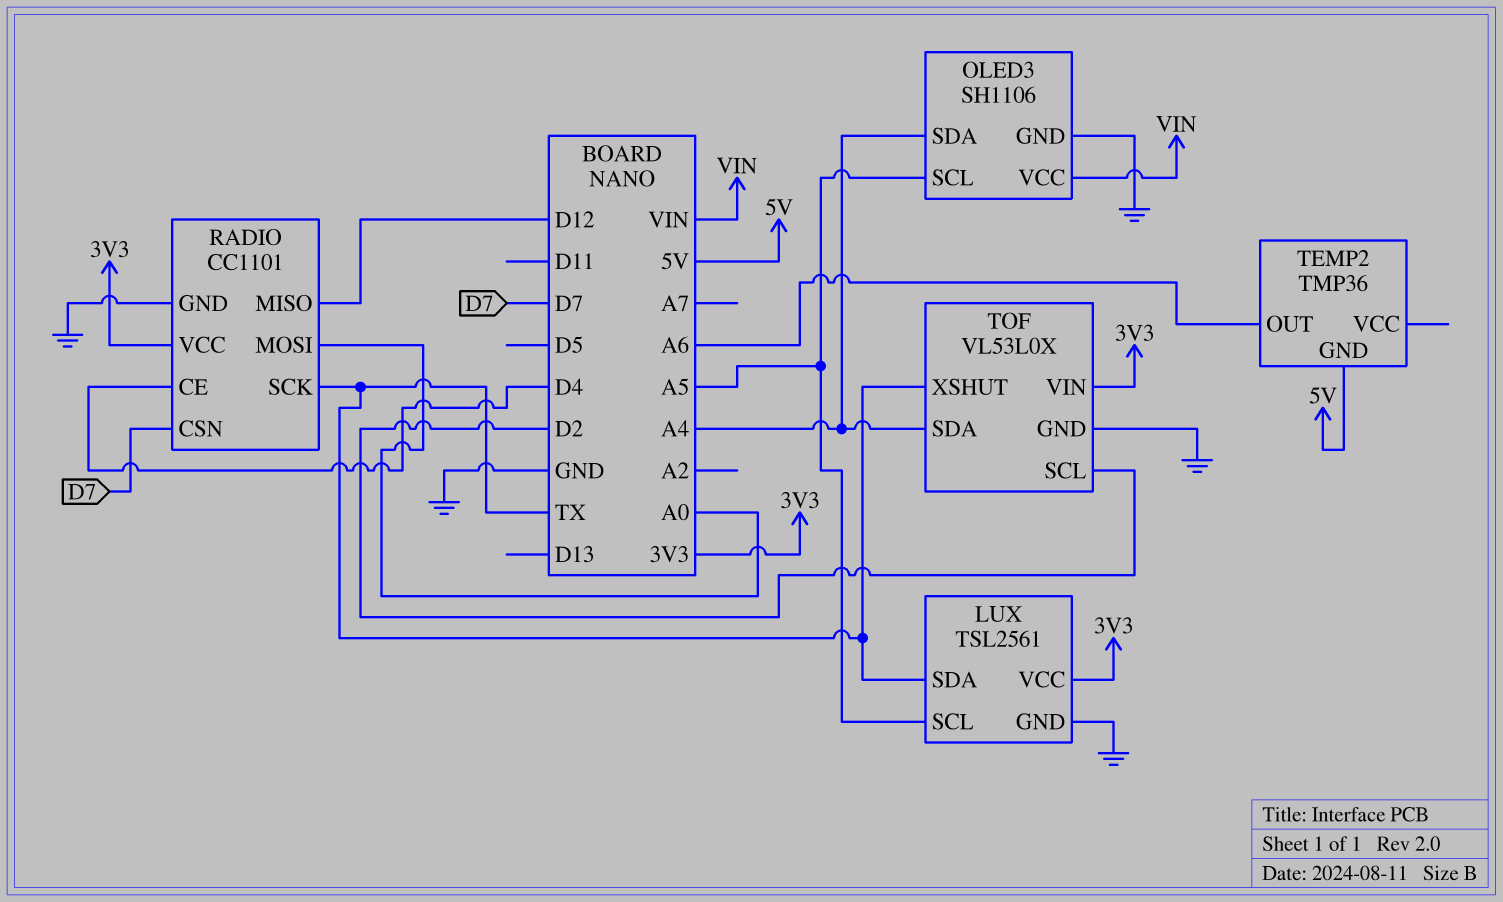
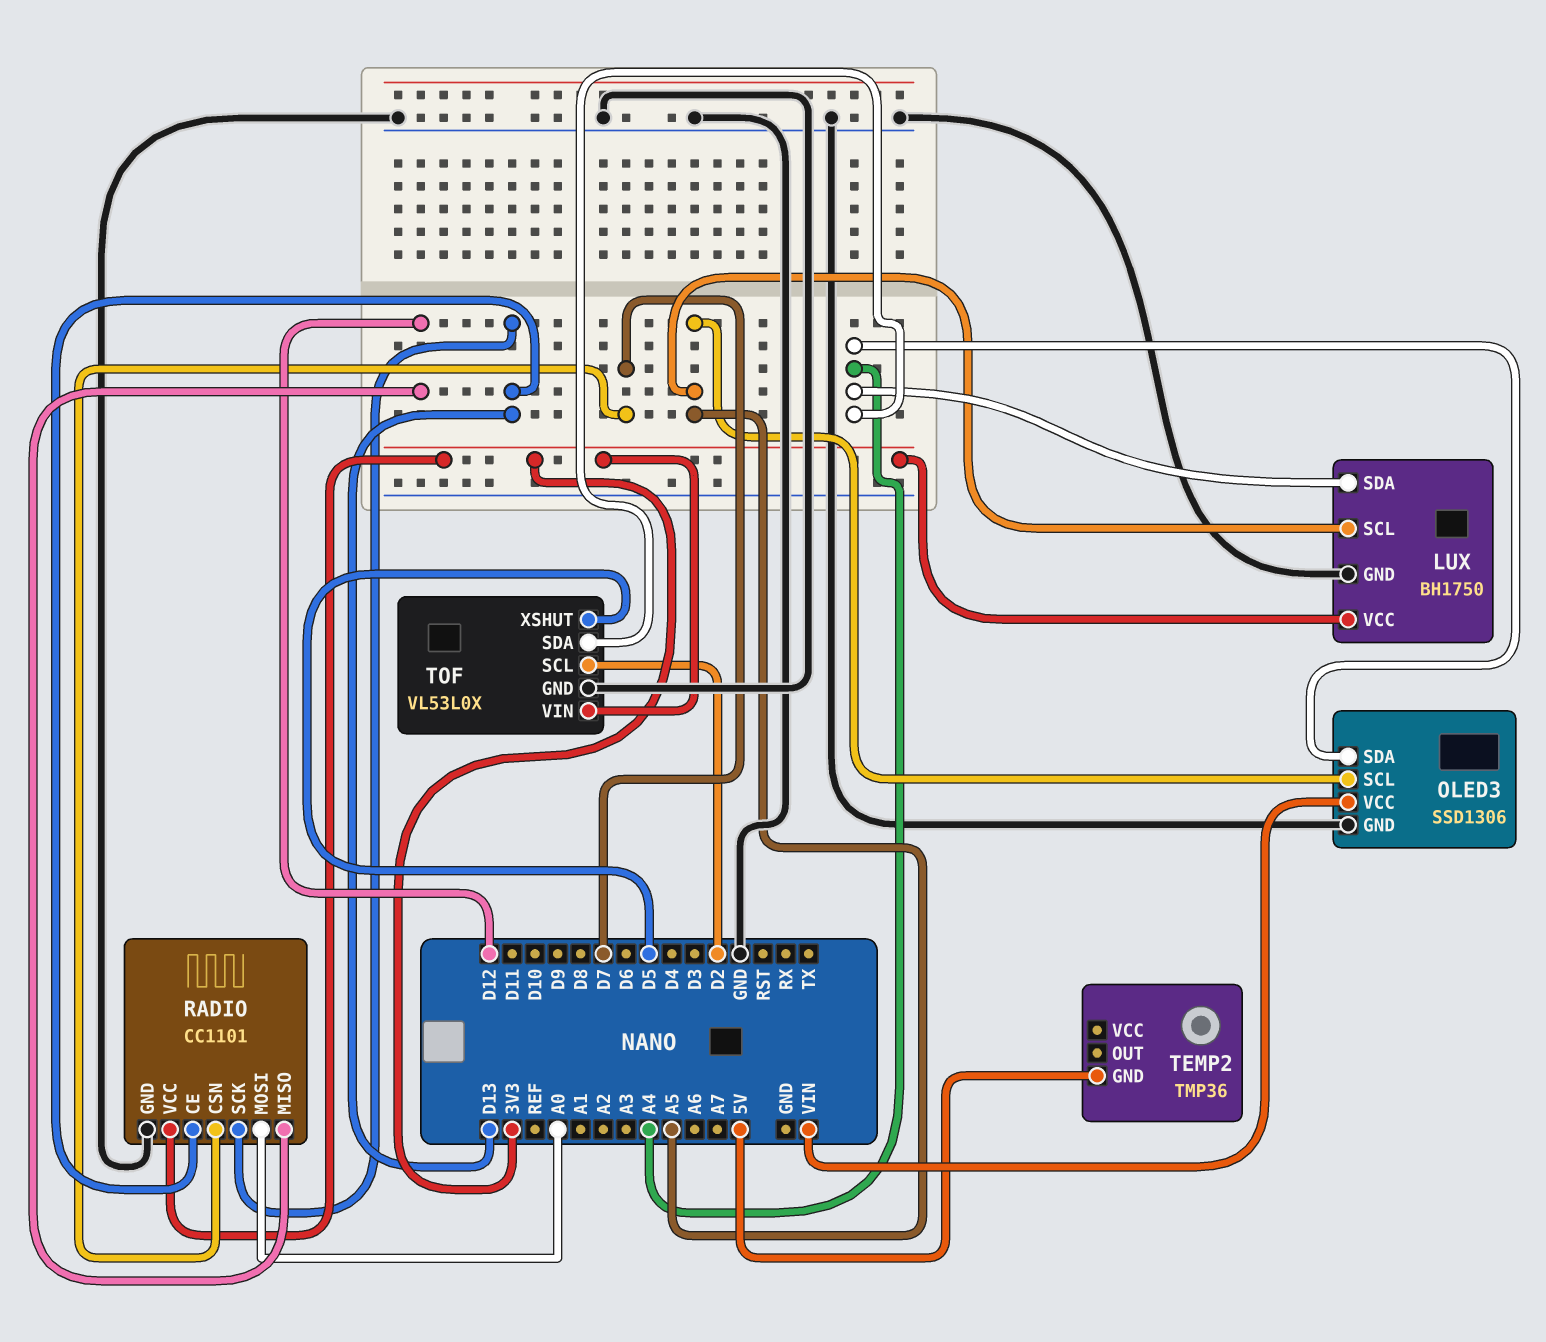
LUX: TSL2561 -> BH1750
LUX pin SDA: TX -> A4
OLED3: SH1106 -> SSD1306
RADIO pin CE: D4 -> D13
RADIO pin SCK: TX -> D13
TEMP2 pin OUT: A6 -> none
TOF pin XSHUT: TX -> D5

